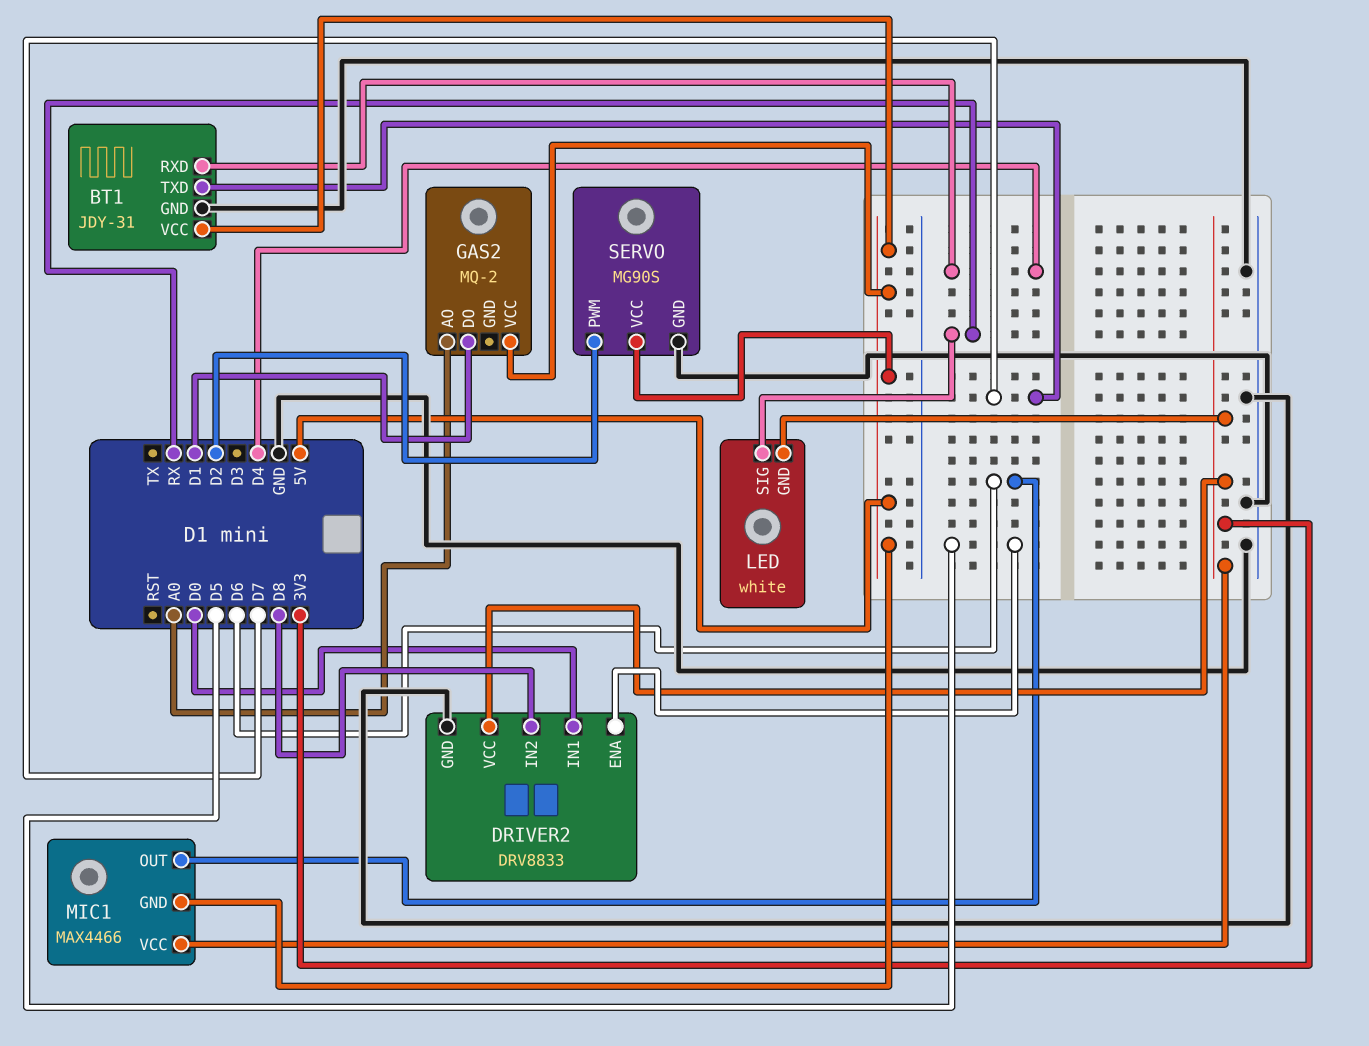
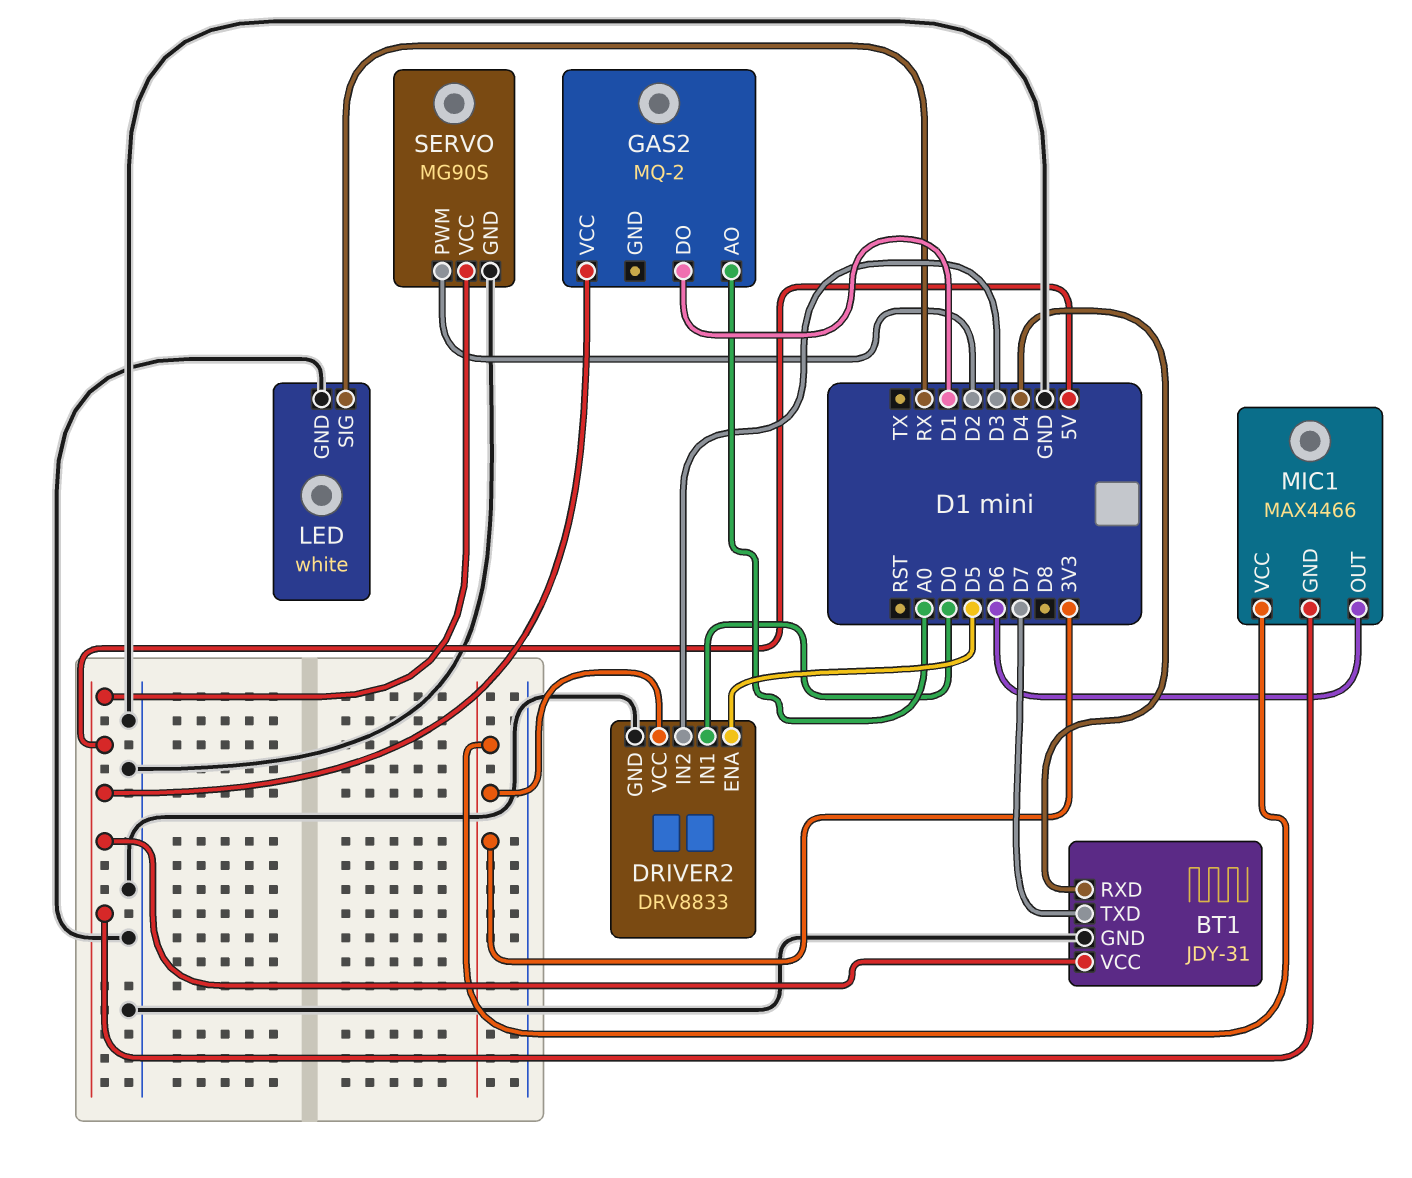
DRIVER2 pin IN2: D8 -> D3
LED pin GND: 3V3 -> GND

